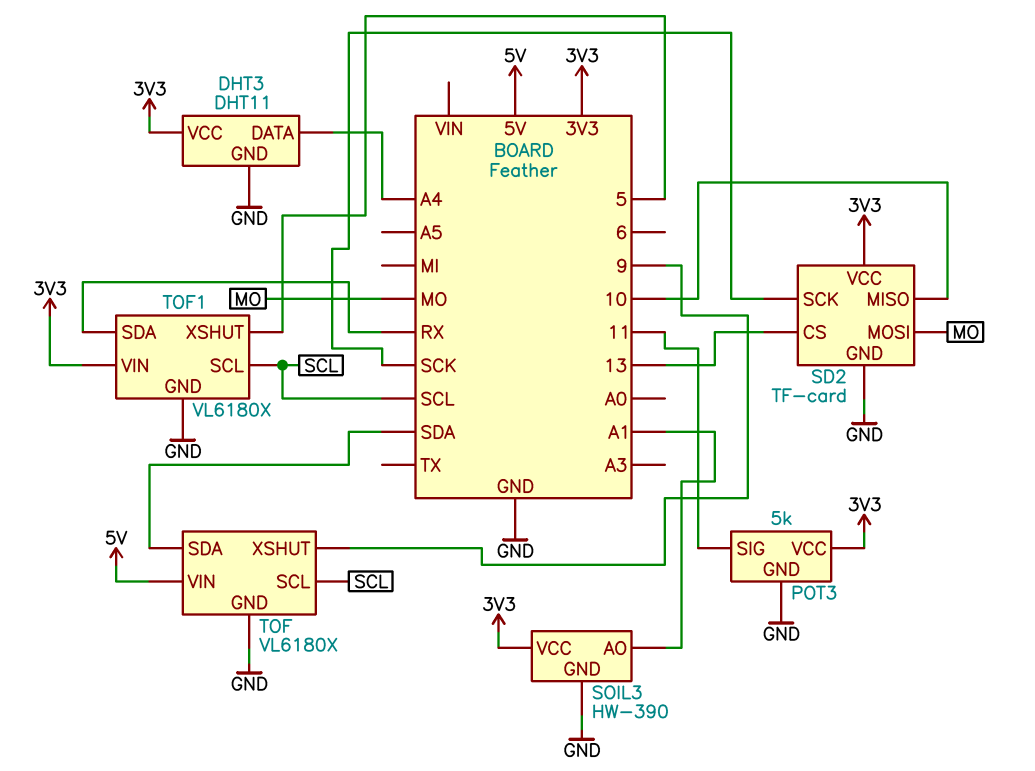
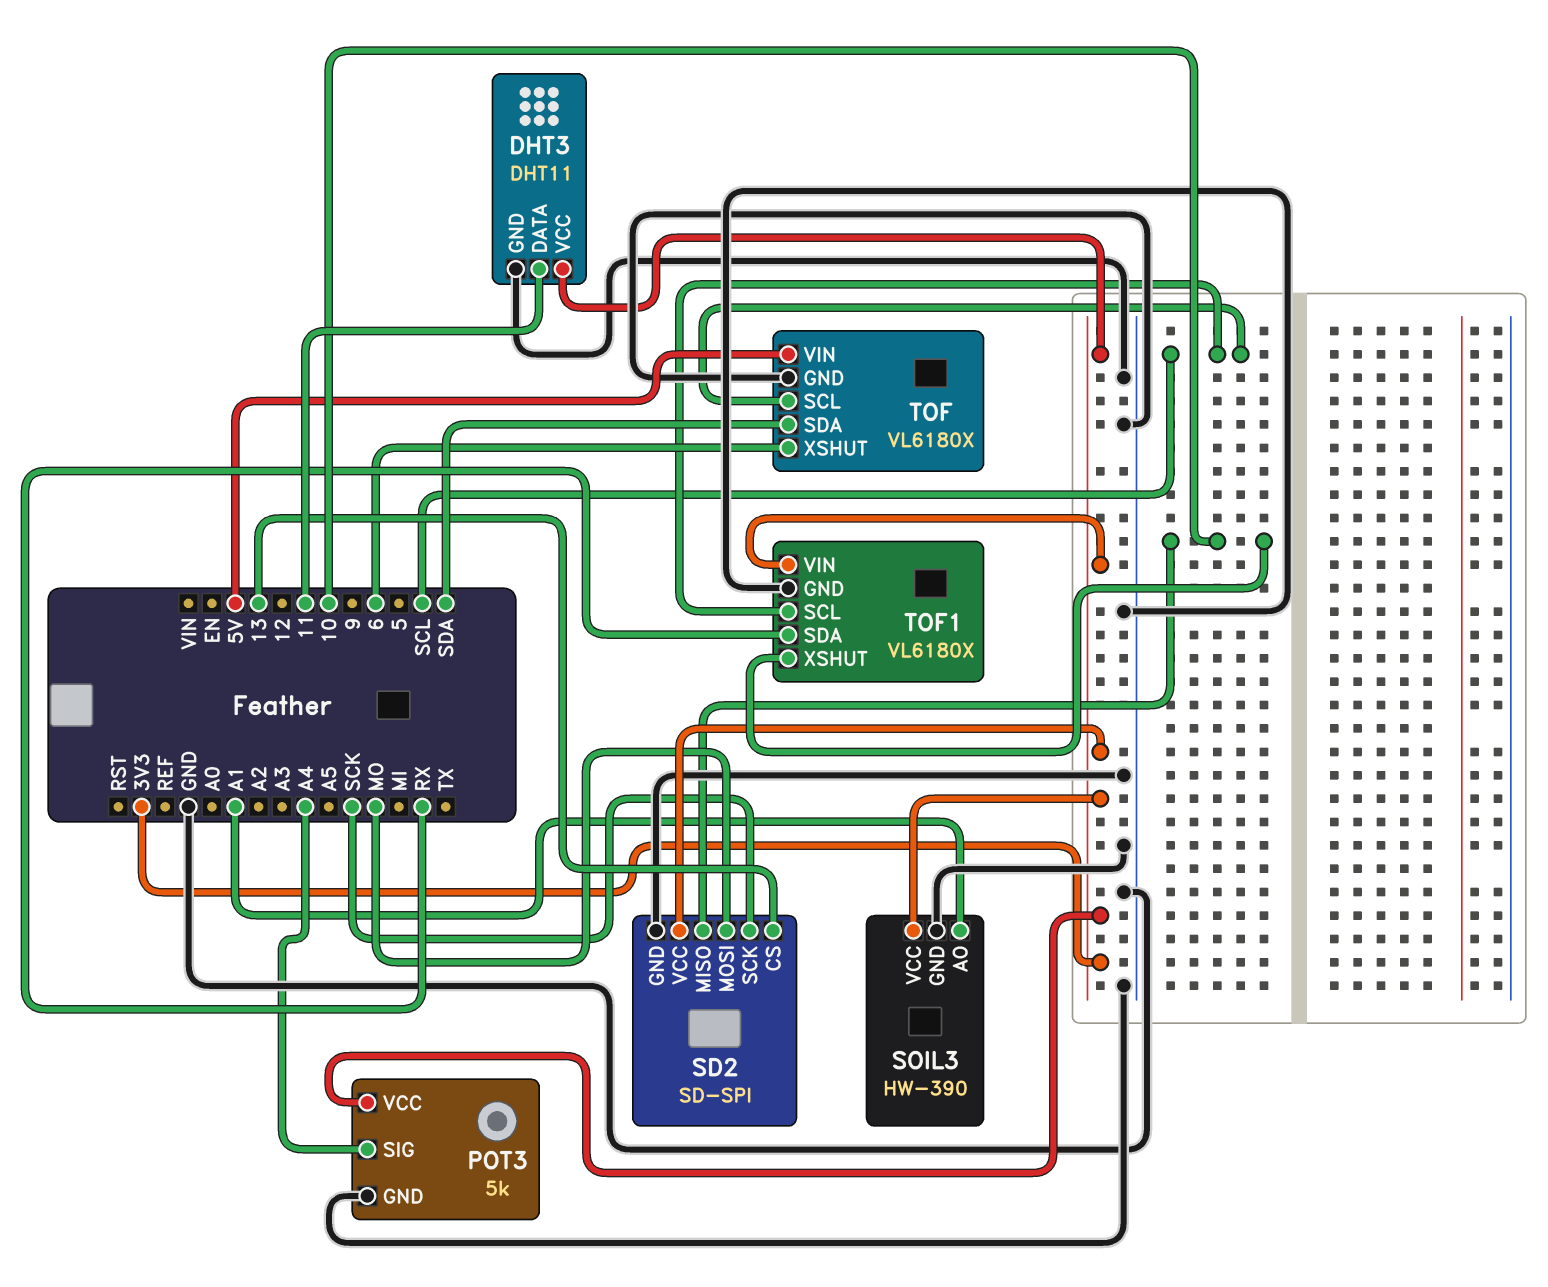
DHT3 pin DATA: A4 -> 11
POT3 pin SIG: 11 -> A4
SD2: TF-card -> SD-SPI
TOF pin XSHUT: 9 -> 6
TOF1 pin XSHUT: 5 -> 10

